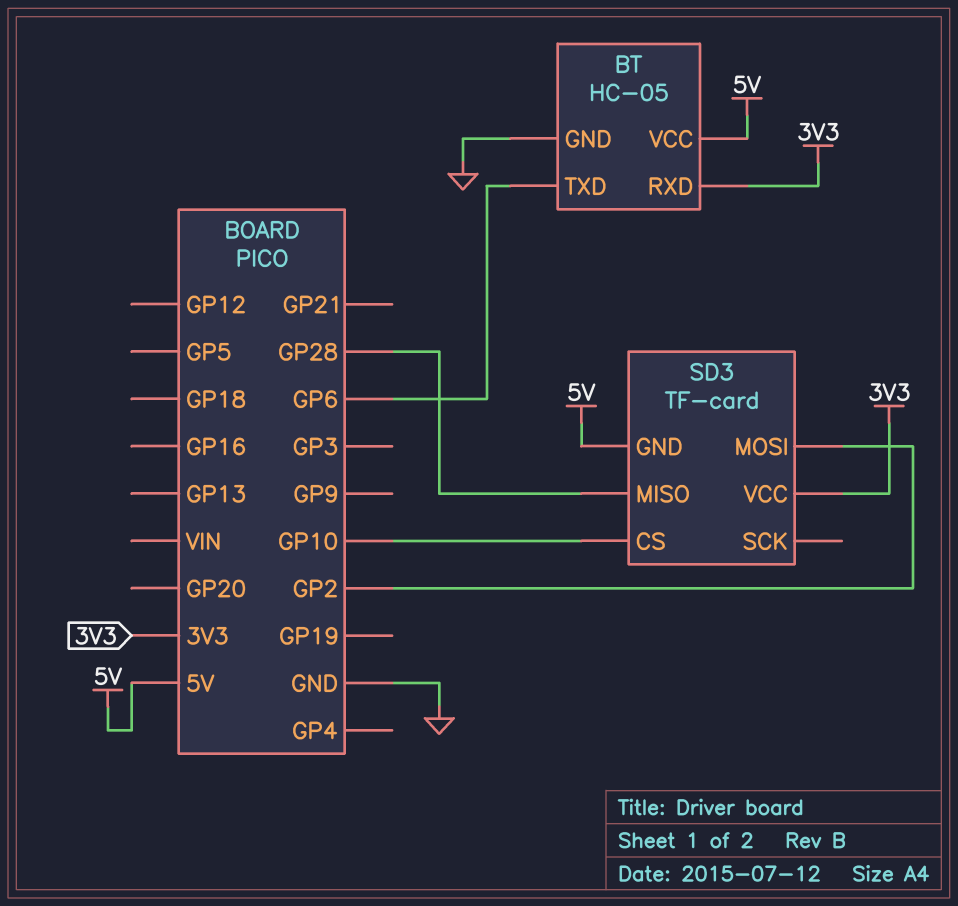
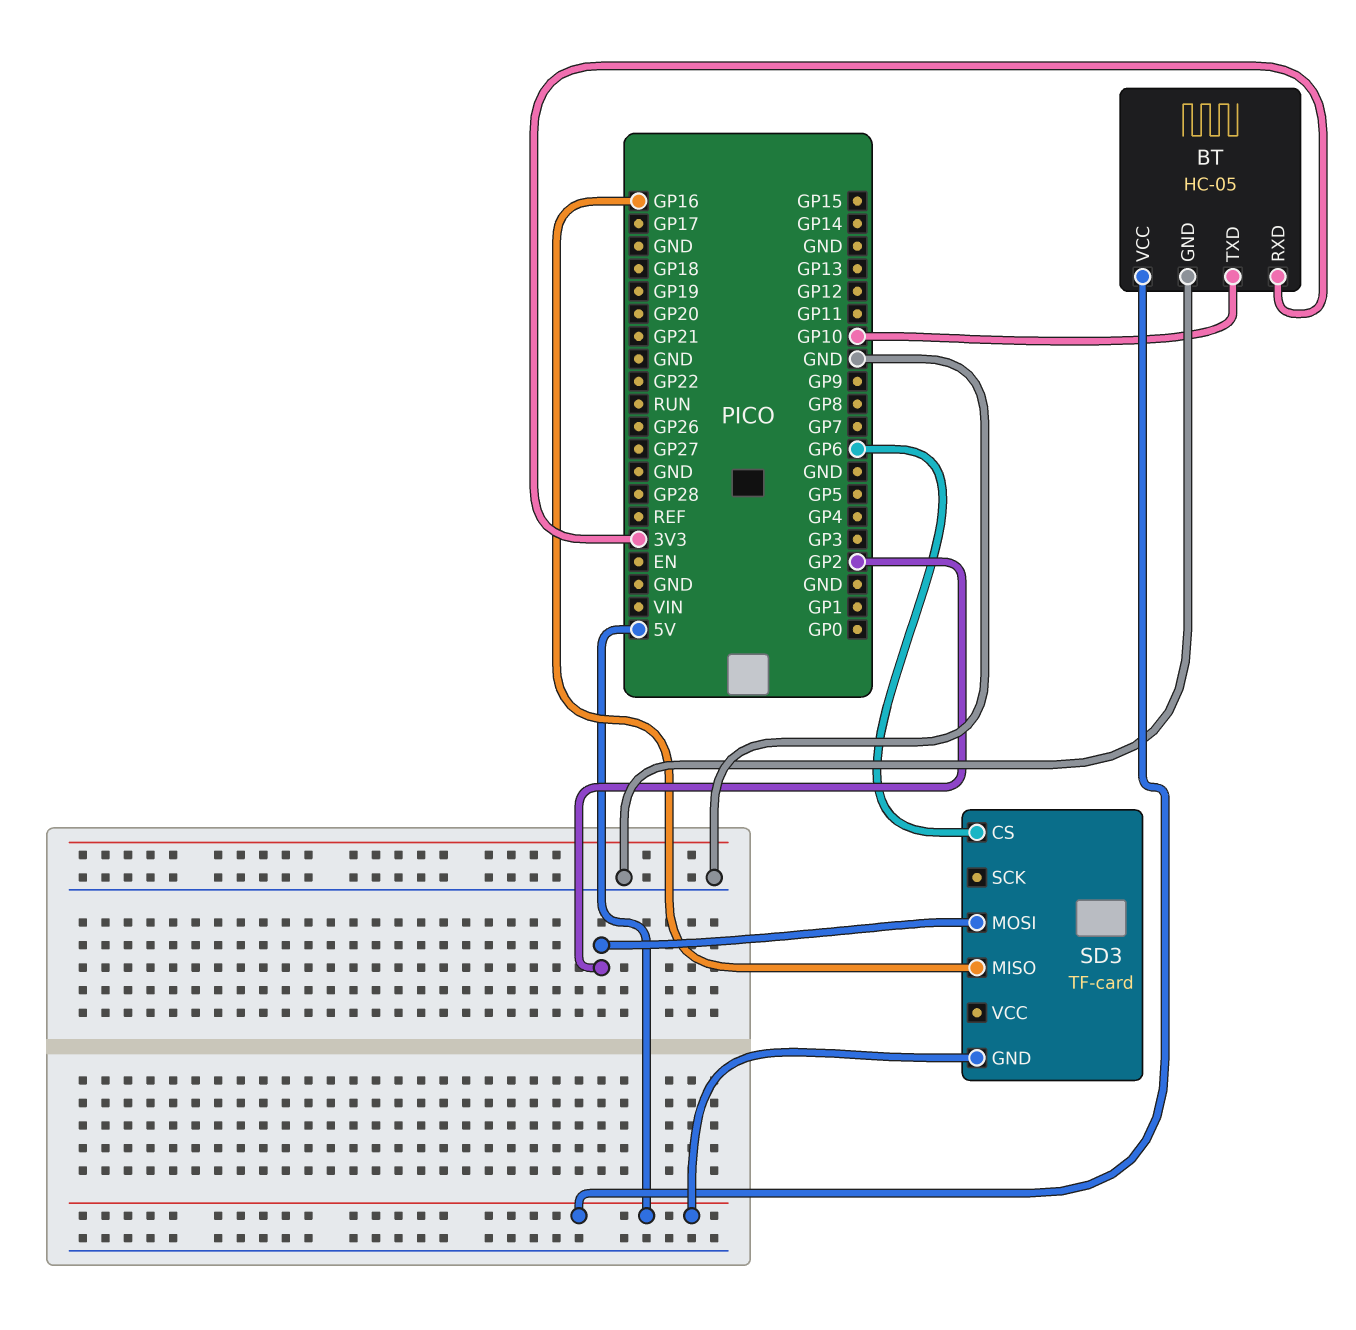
BT pin TXD: GP6 -> GP10
SD3 pin CS: GP10 -> GP6
SD3 pin MISO: GP28 -> GP16
SD3 pin VCC: 3V3 -> none

